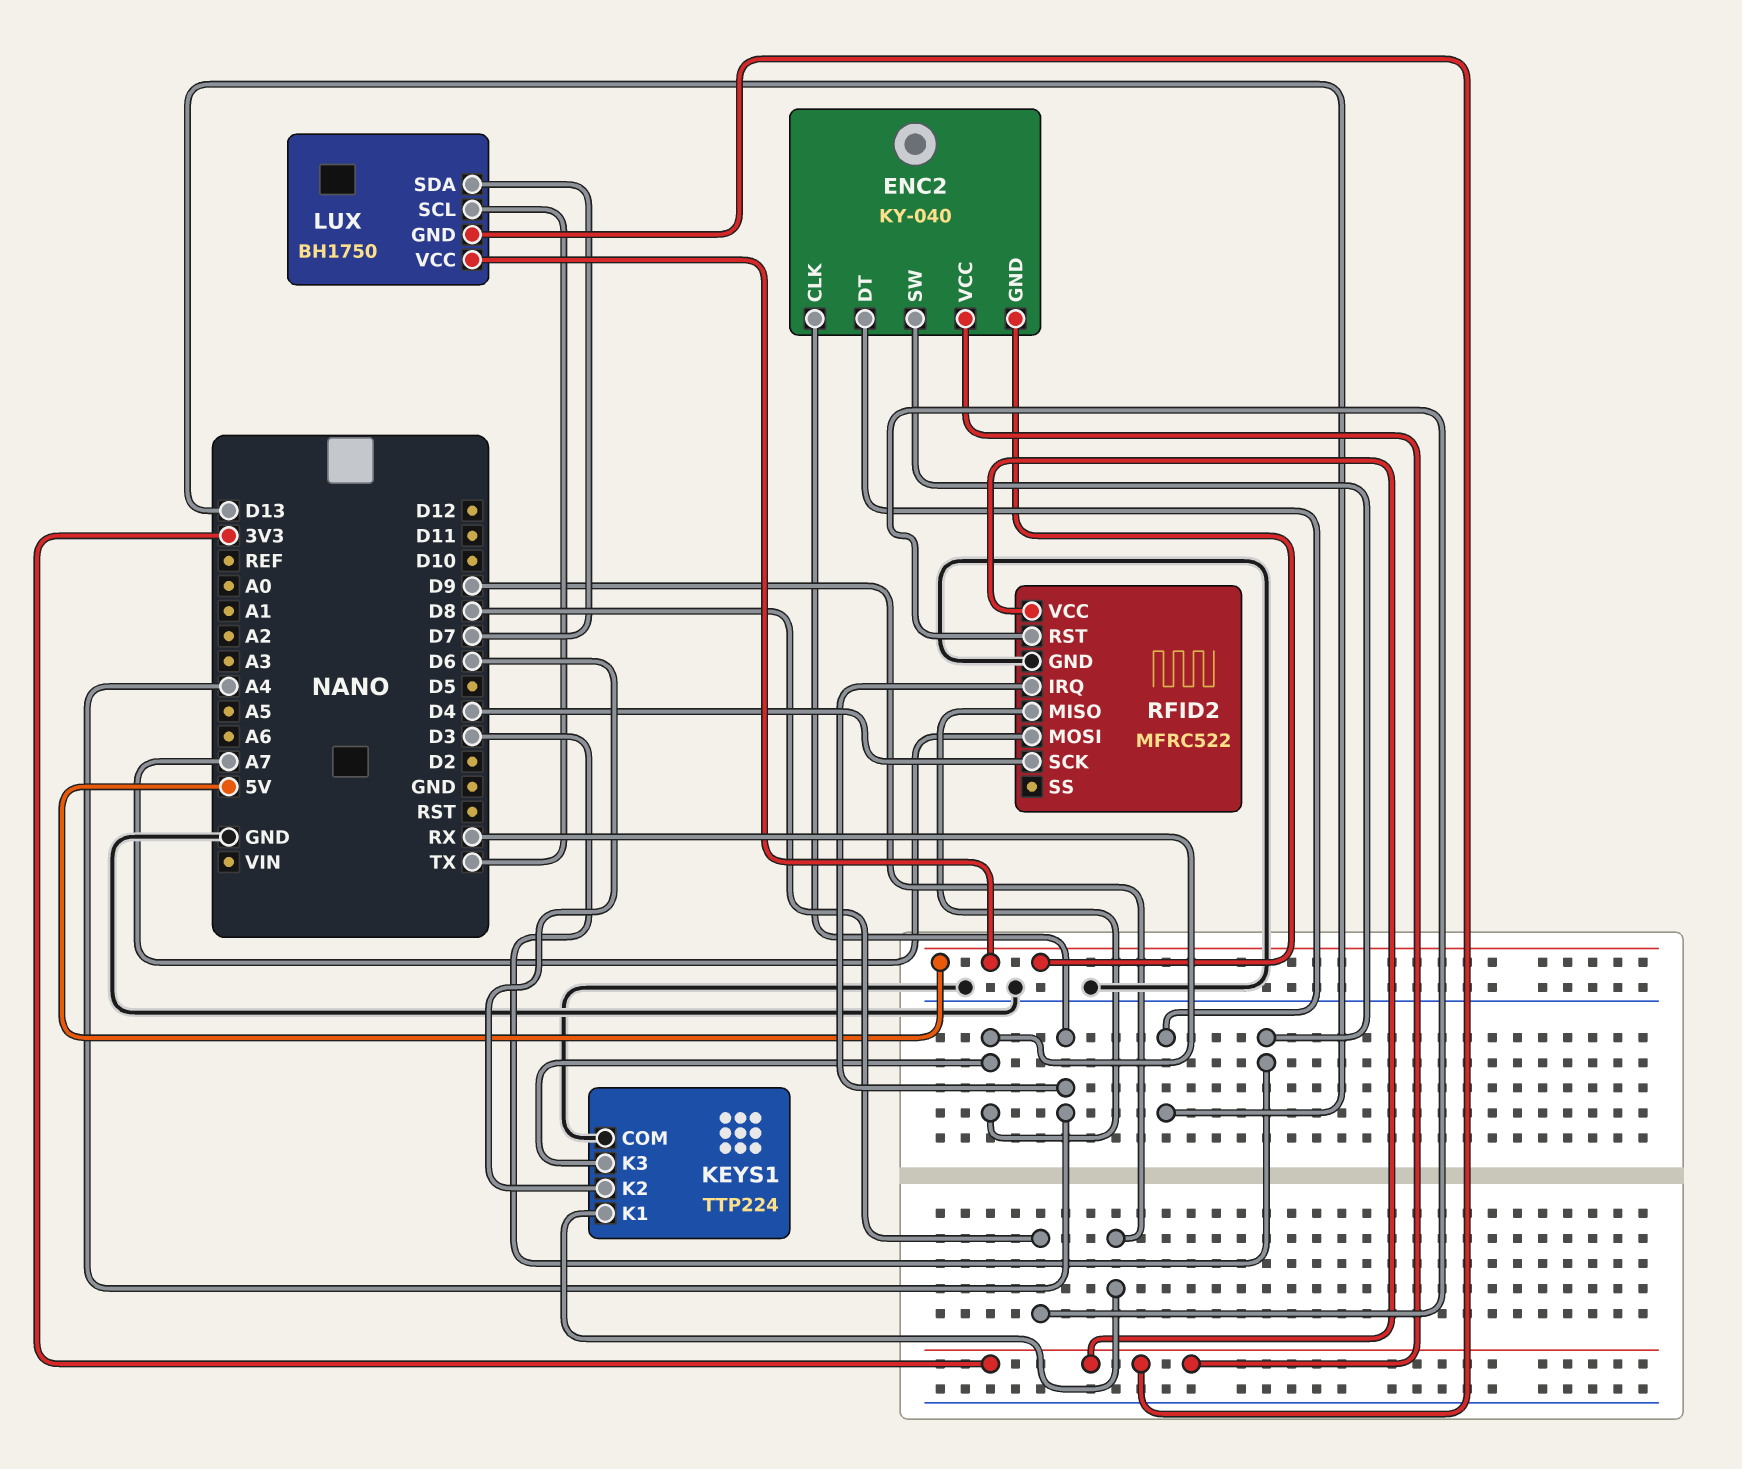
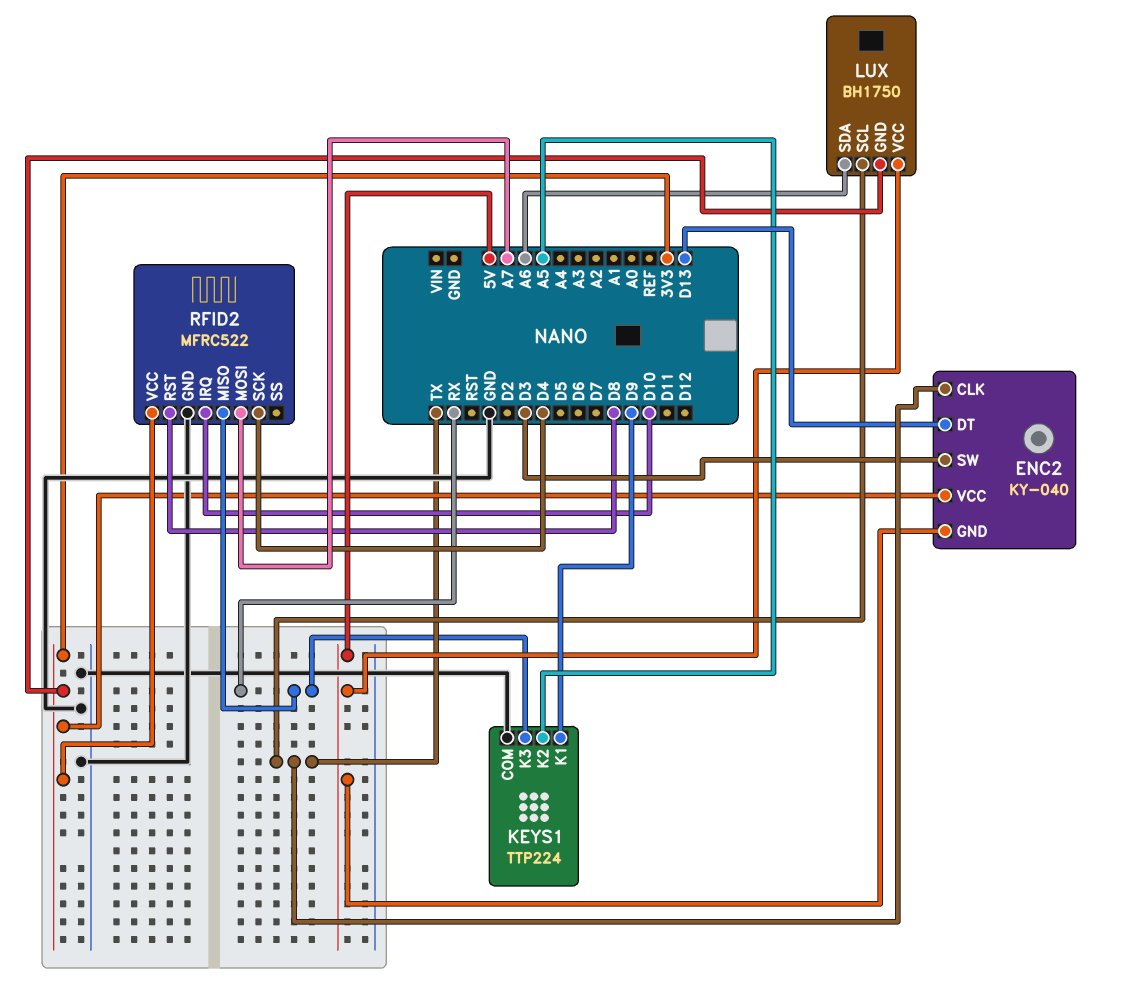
ENC2 pin CLK: A4 -> TX
KEYS1 pin K2: D6 -> A5
LUX pin SDA: D7 -> A6
RFID2 pin IRQ: A4 -> D10

